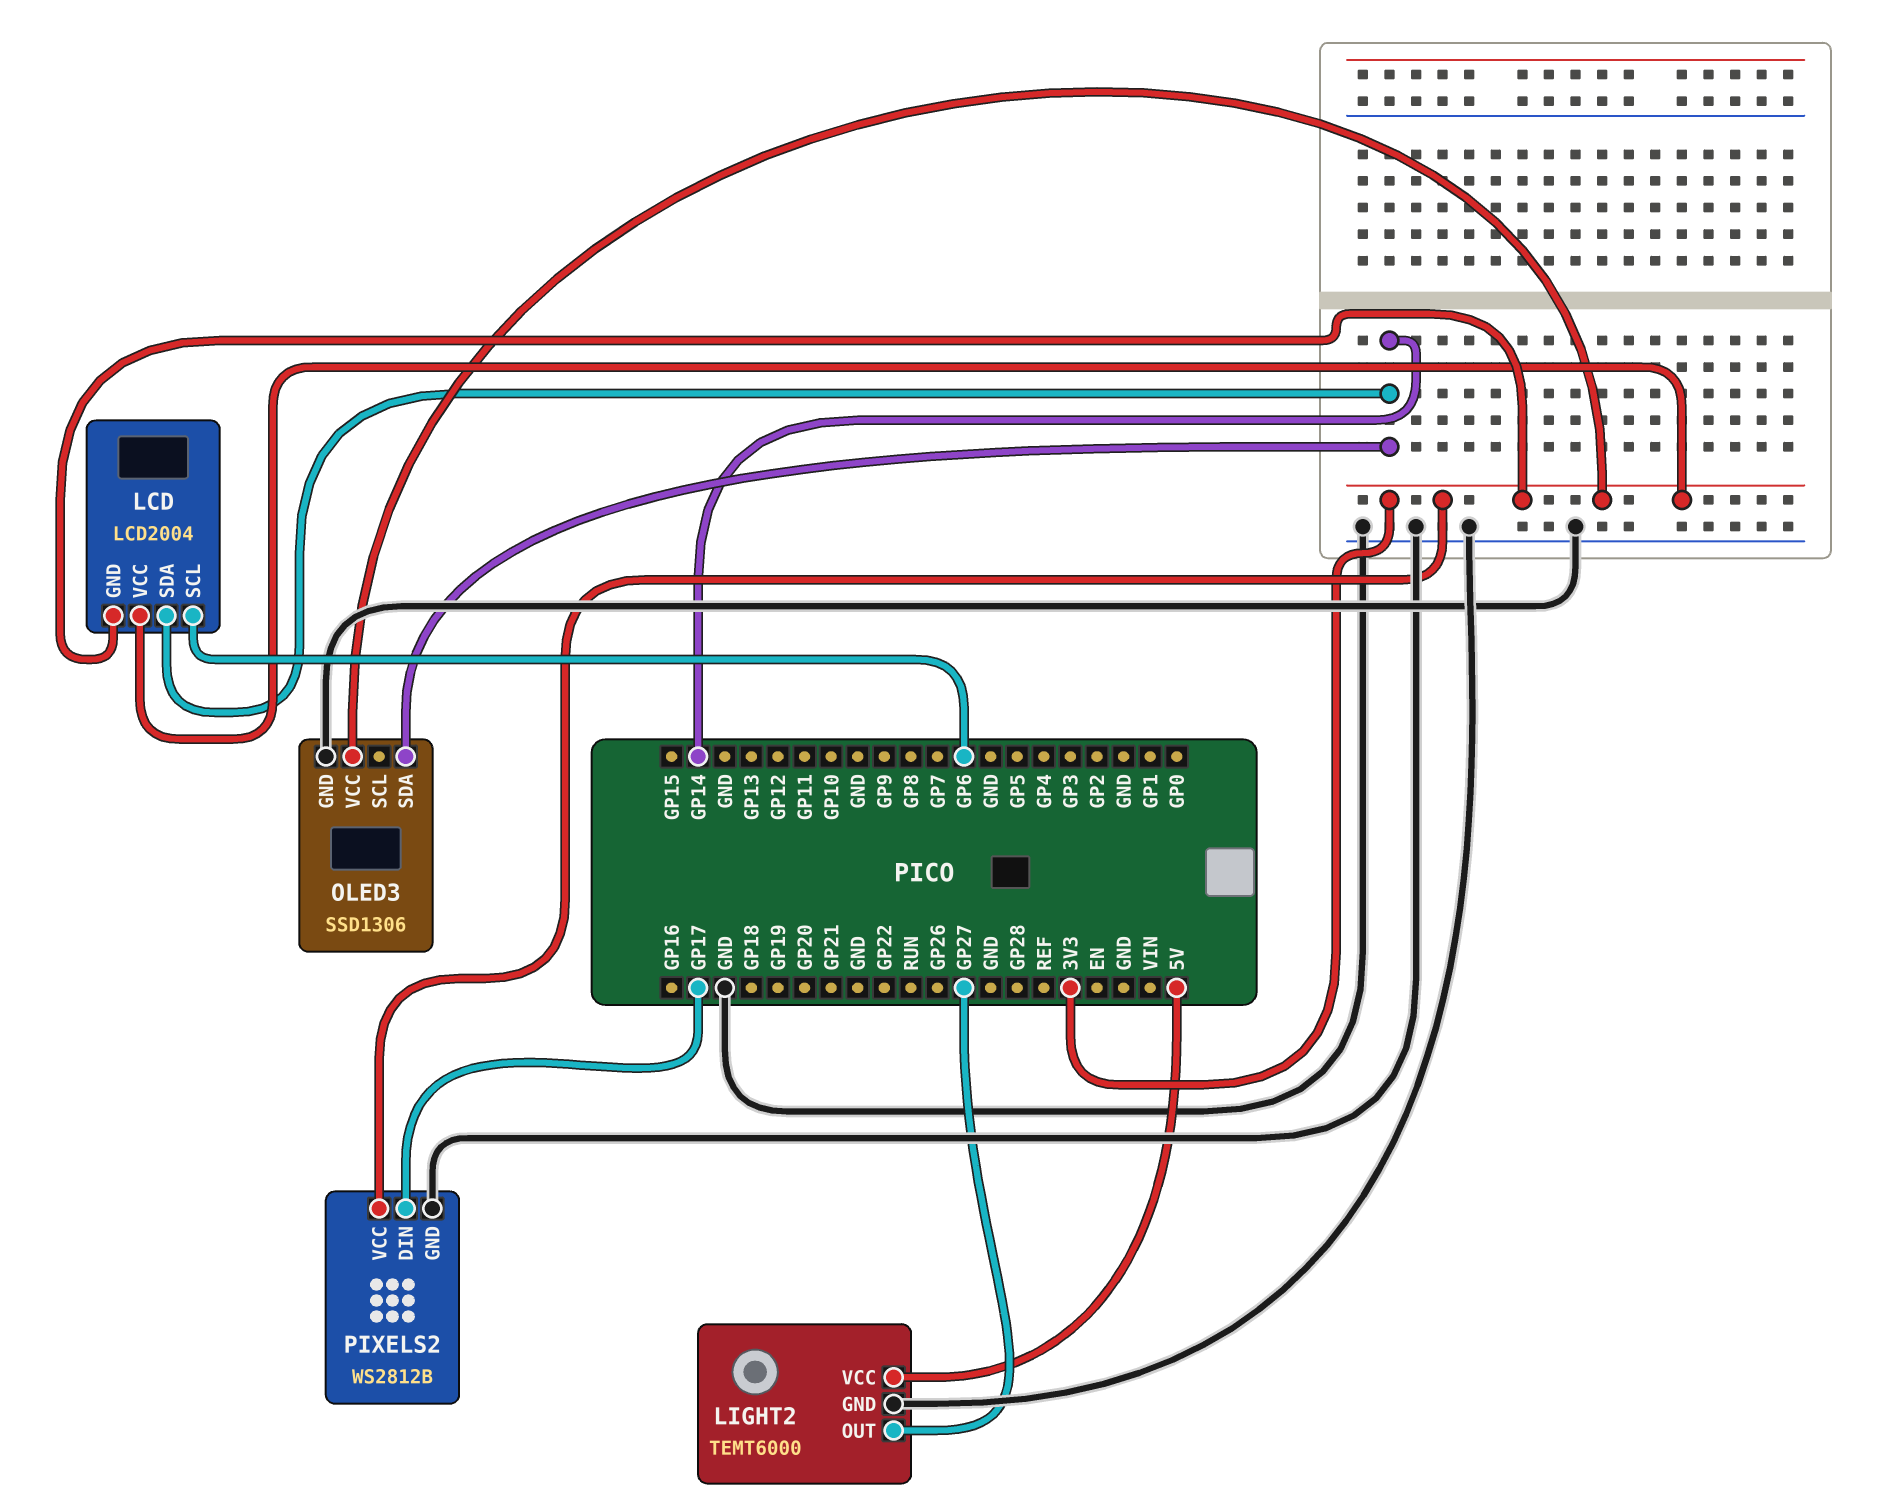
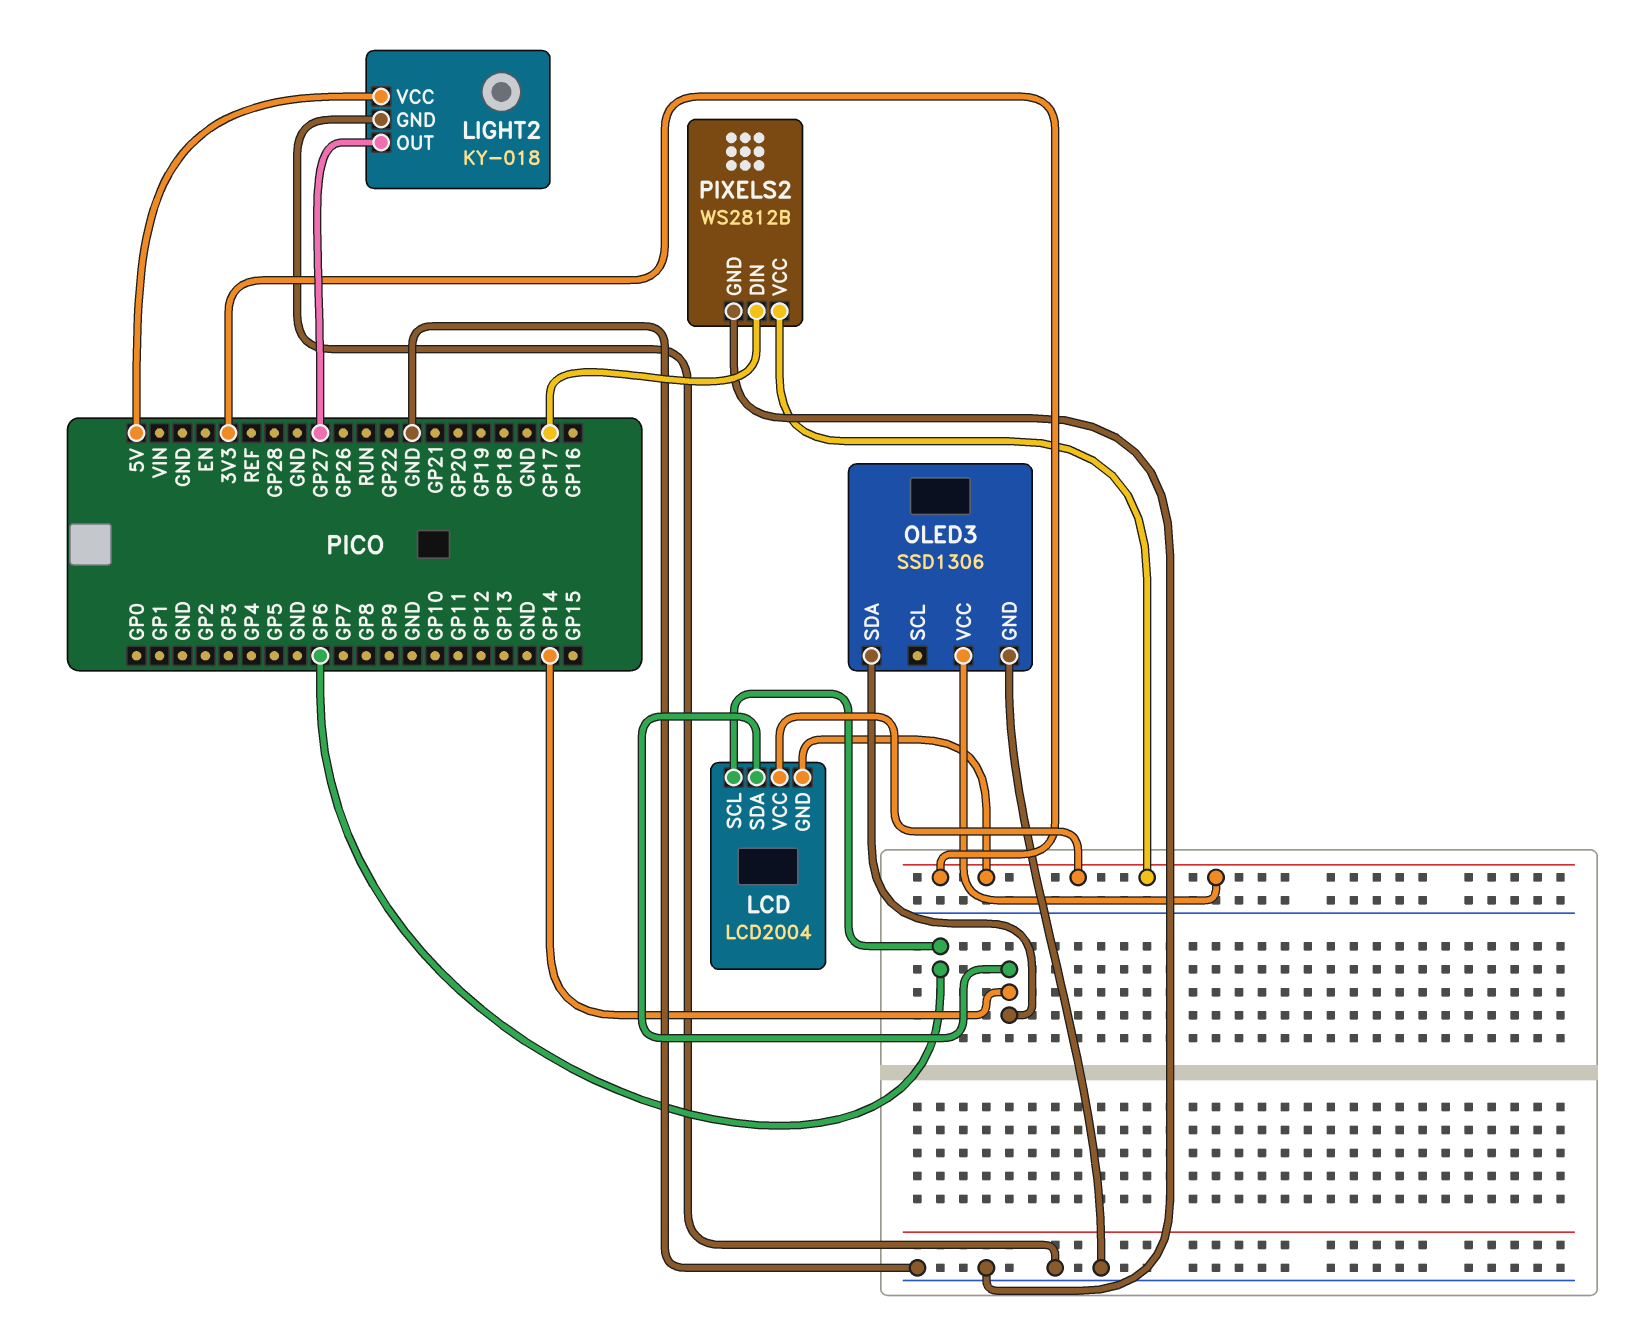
LIGHT2: TEMT6000 -> KY-018

